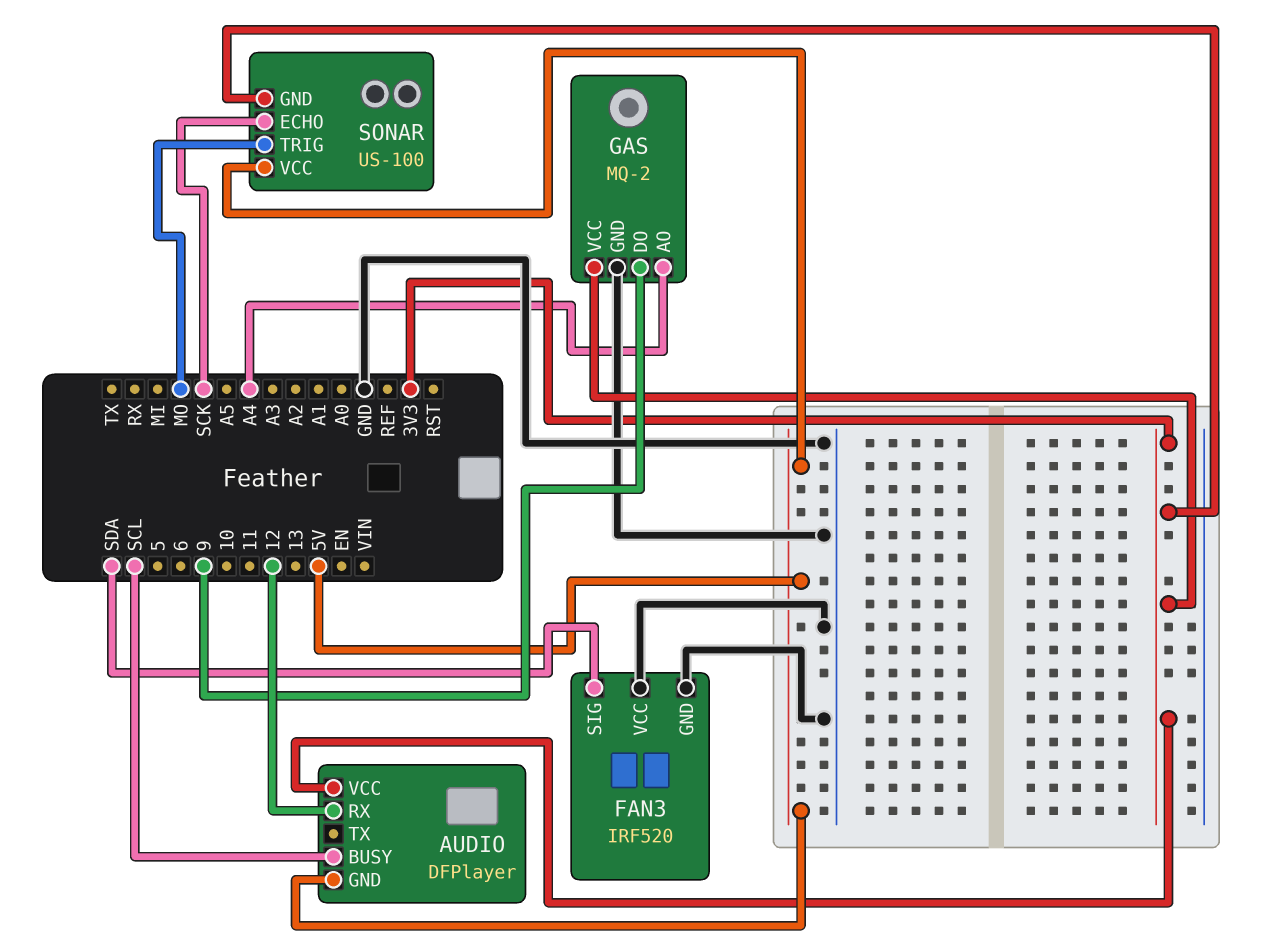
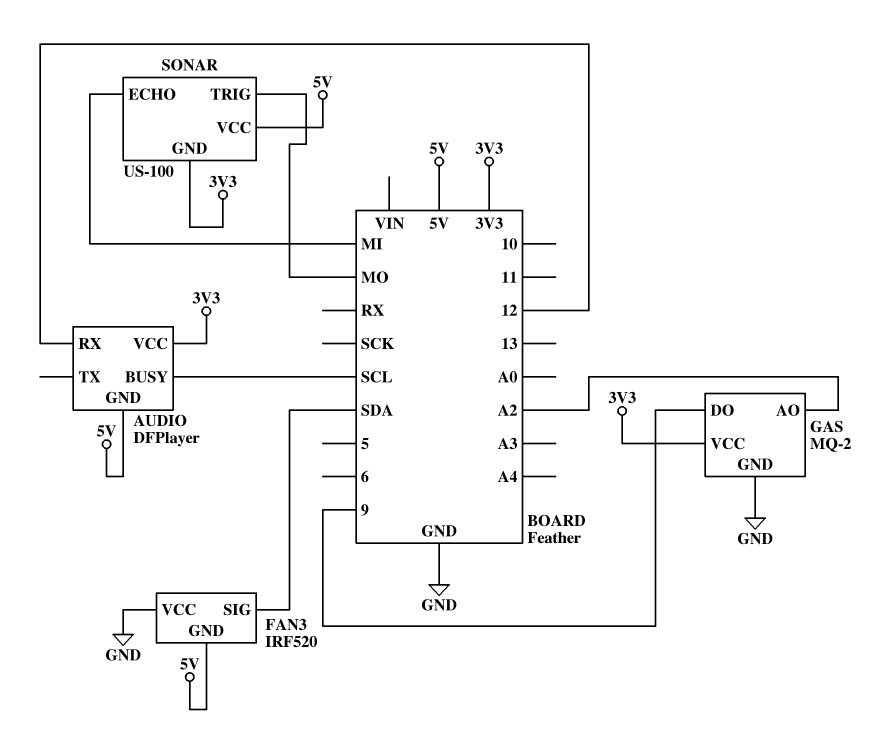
FAN3 pin GND: GND -> 5V
GAS pin AO: A4 -> A2
SONAR pin ECHO: SCK -> MI

